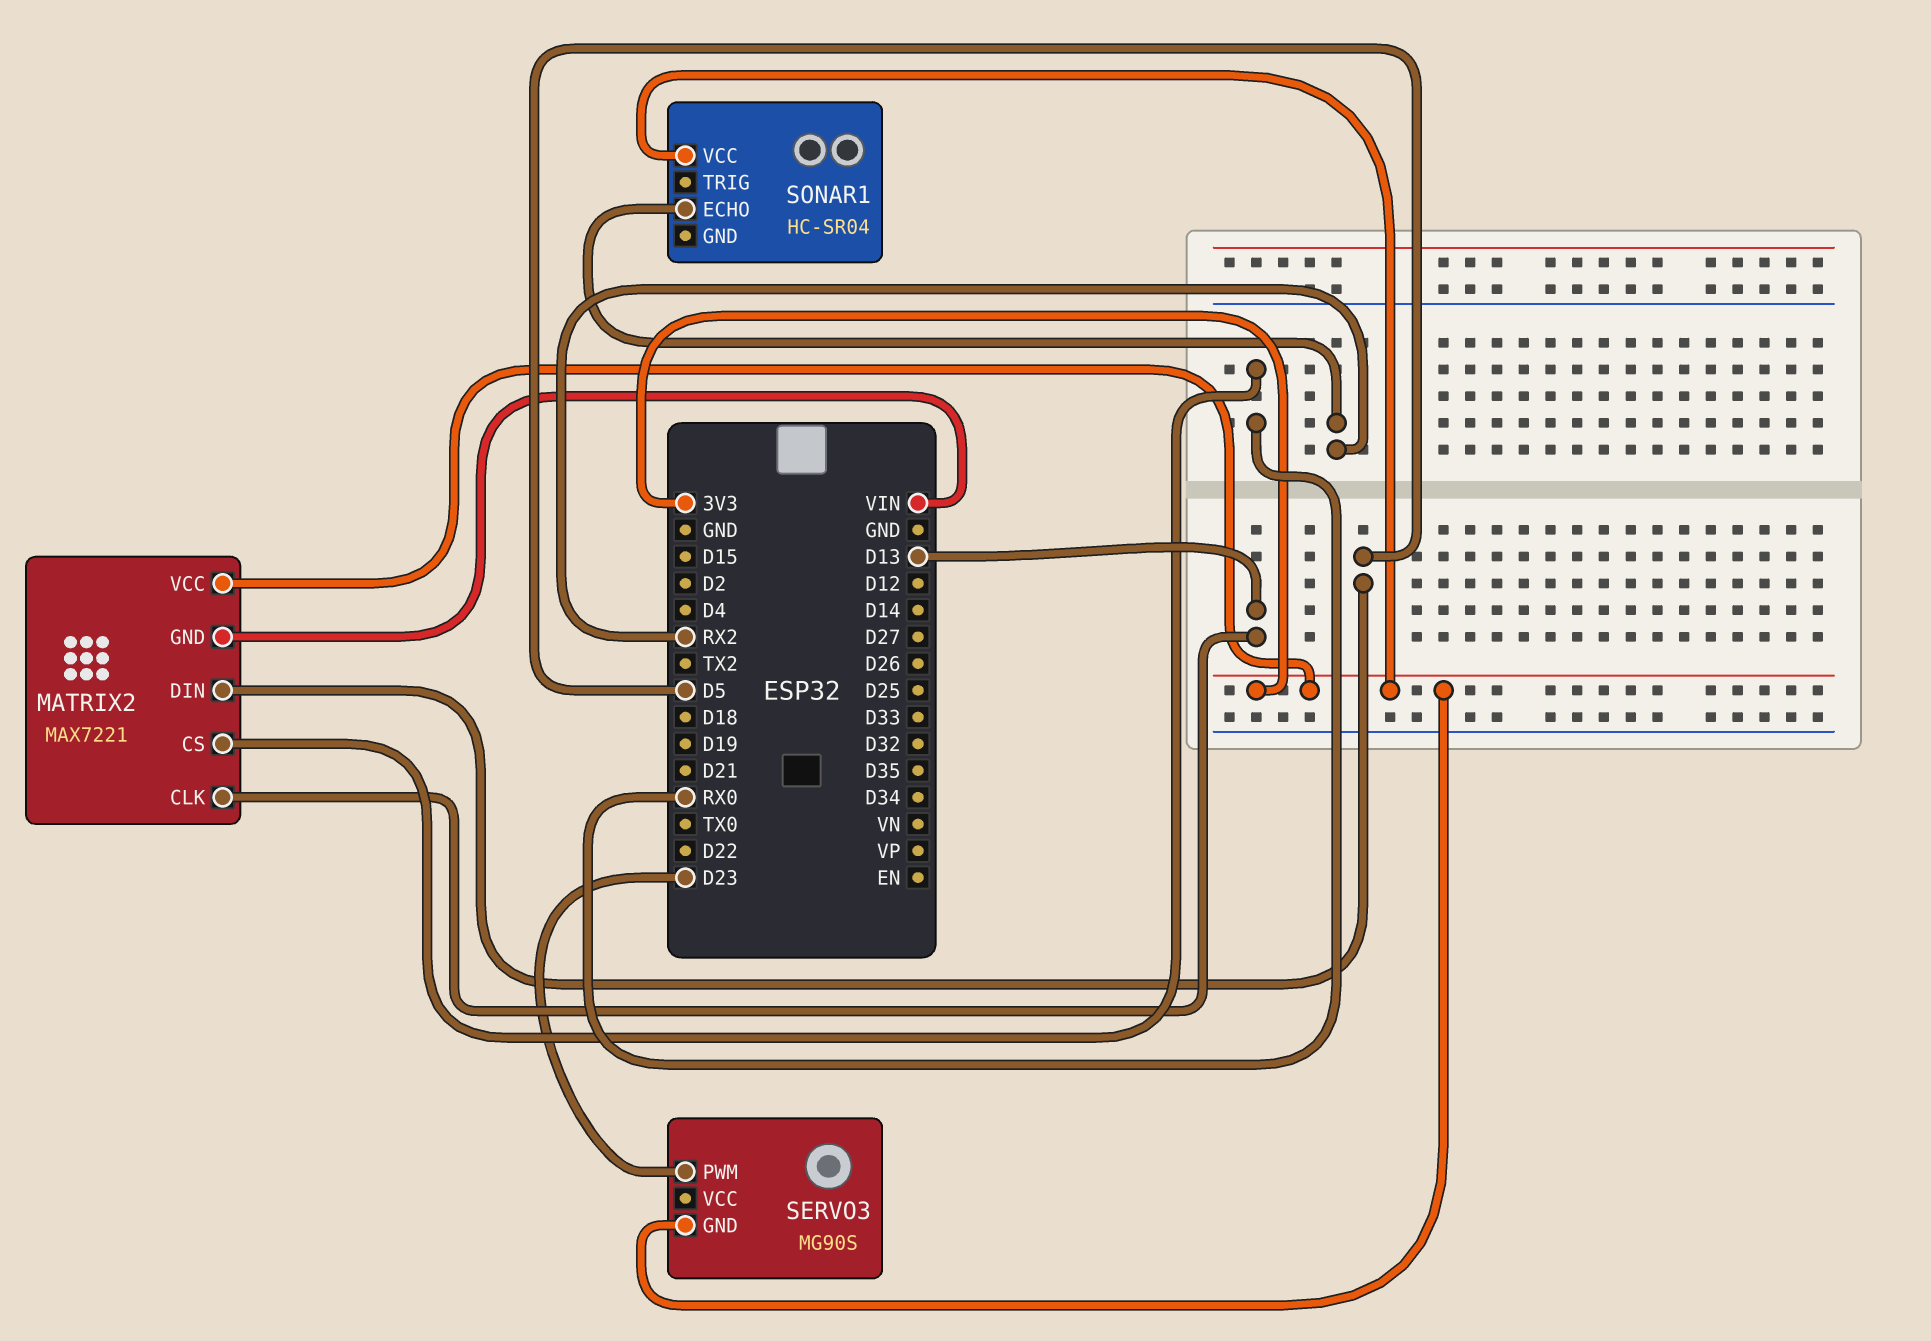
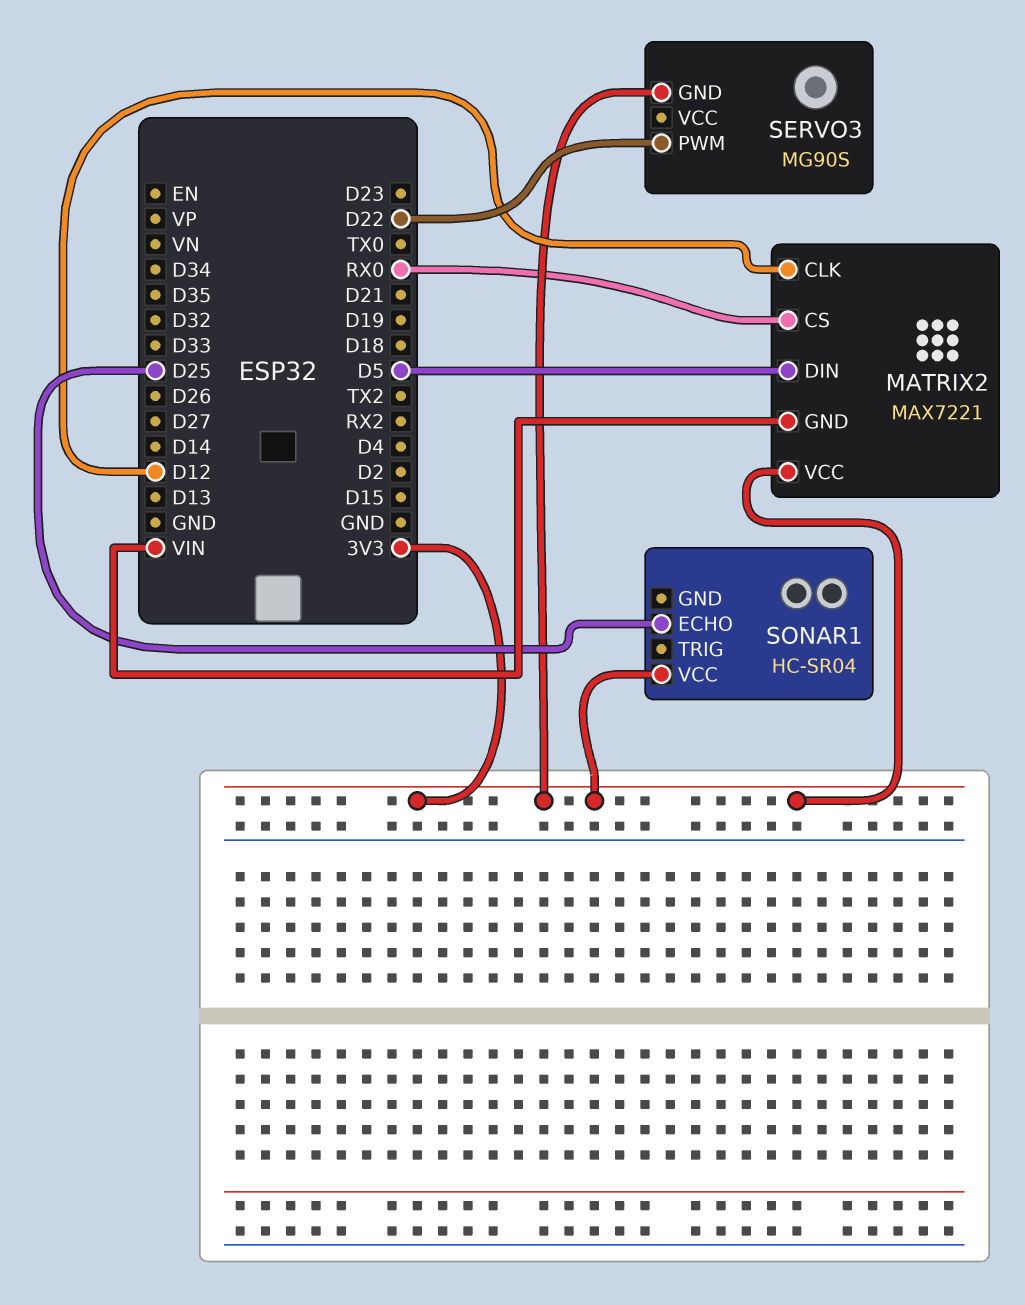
MATRIX2 pin CLK: D13 -> D12
SERVO3 pin PWM: D23 -> D22
SONAR1 pin ECHO: RX2 -> D25

